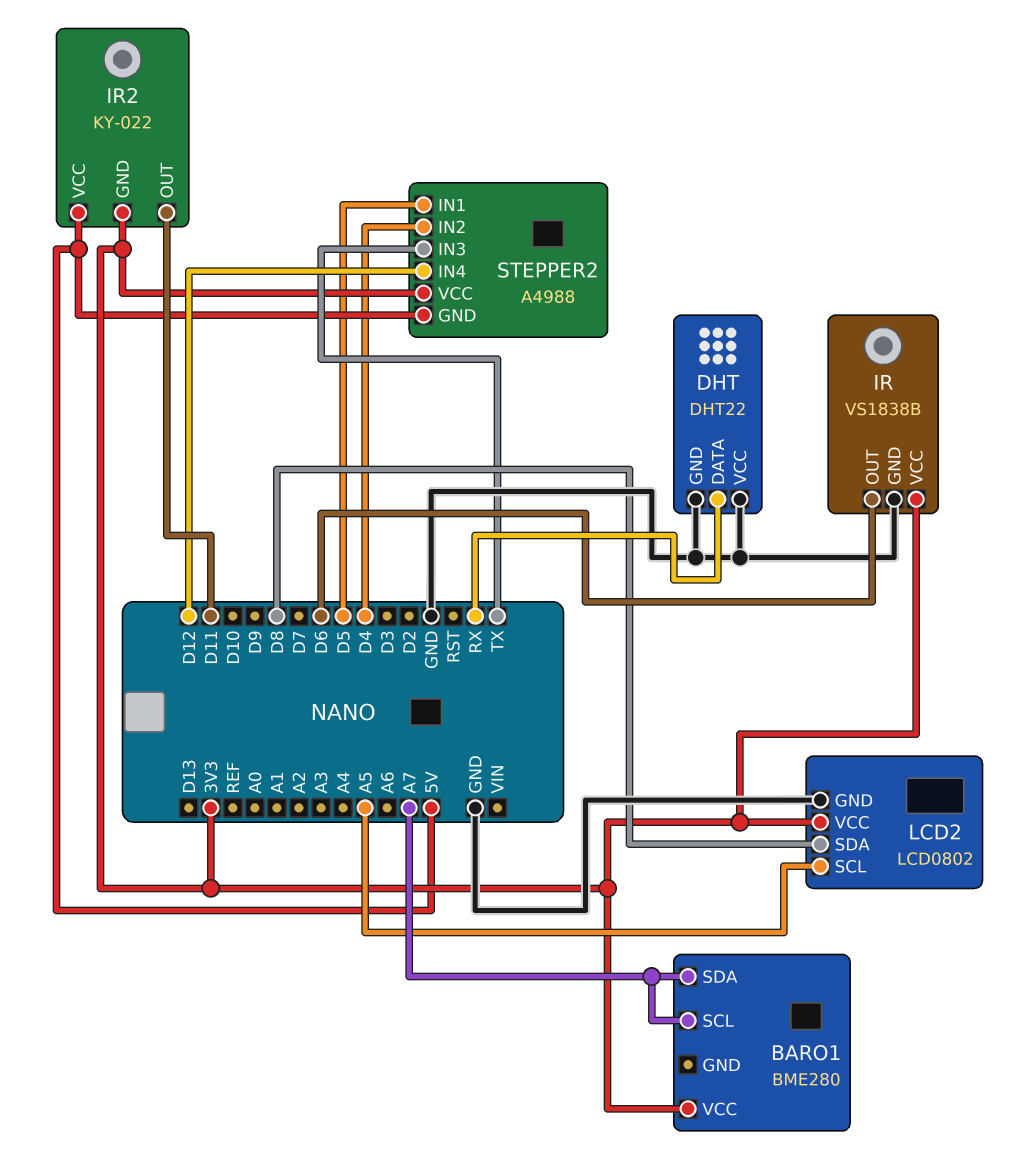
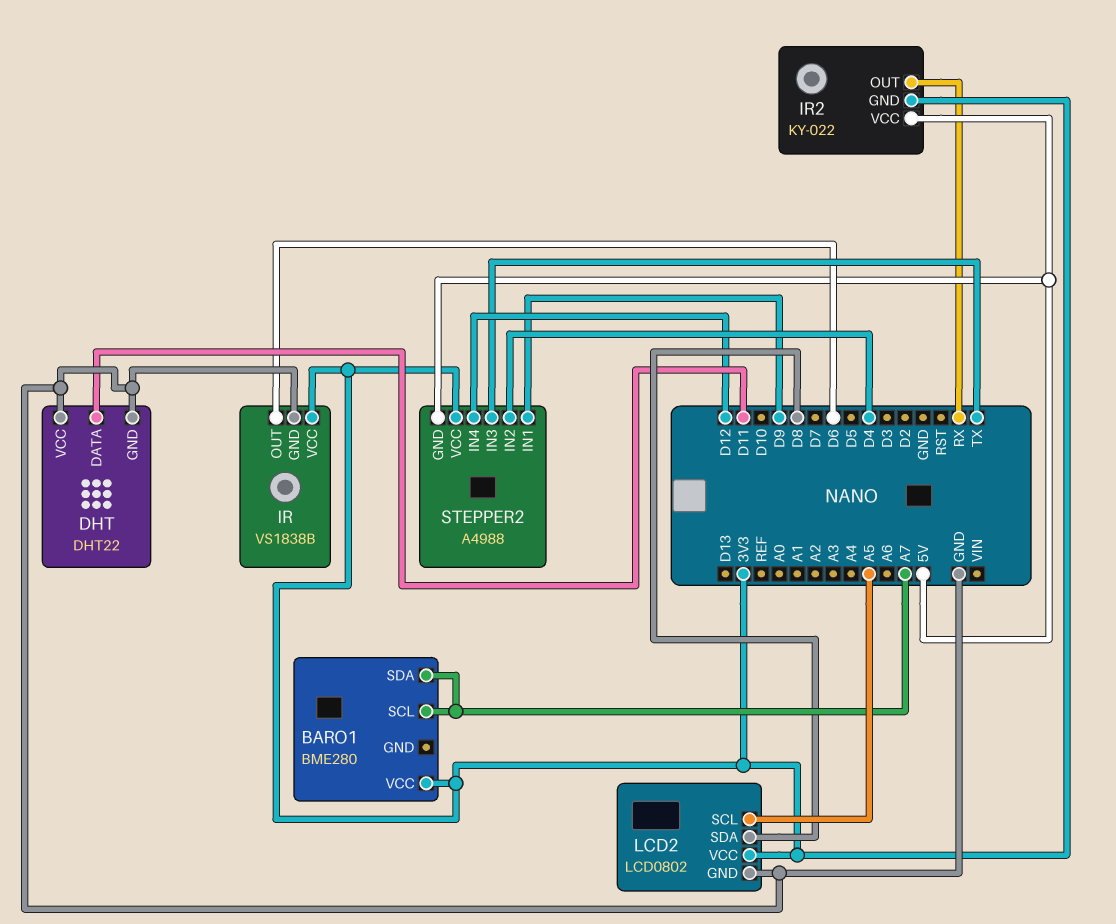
DHT pin DATA: RX -> D11
IR2 pin OUT: D11 -> RX
STEPPER2 pin IN1: D5 -> D9

